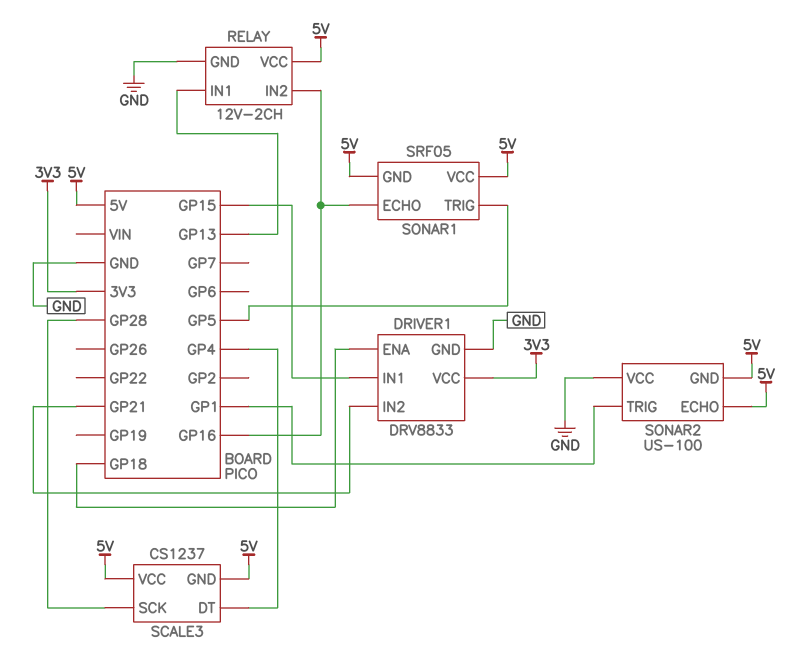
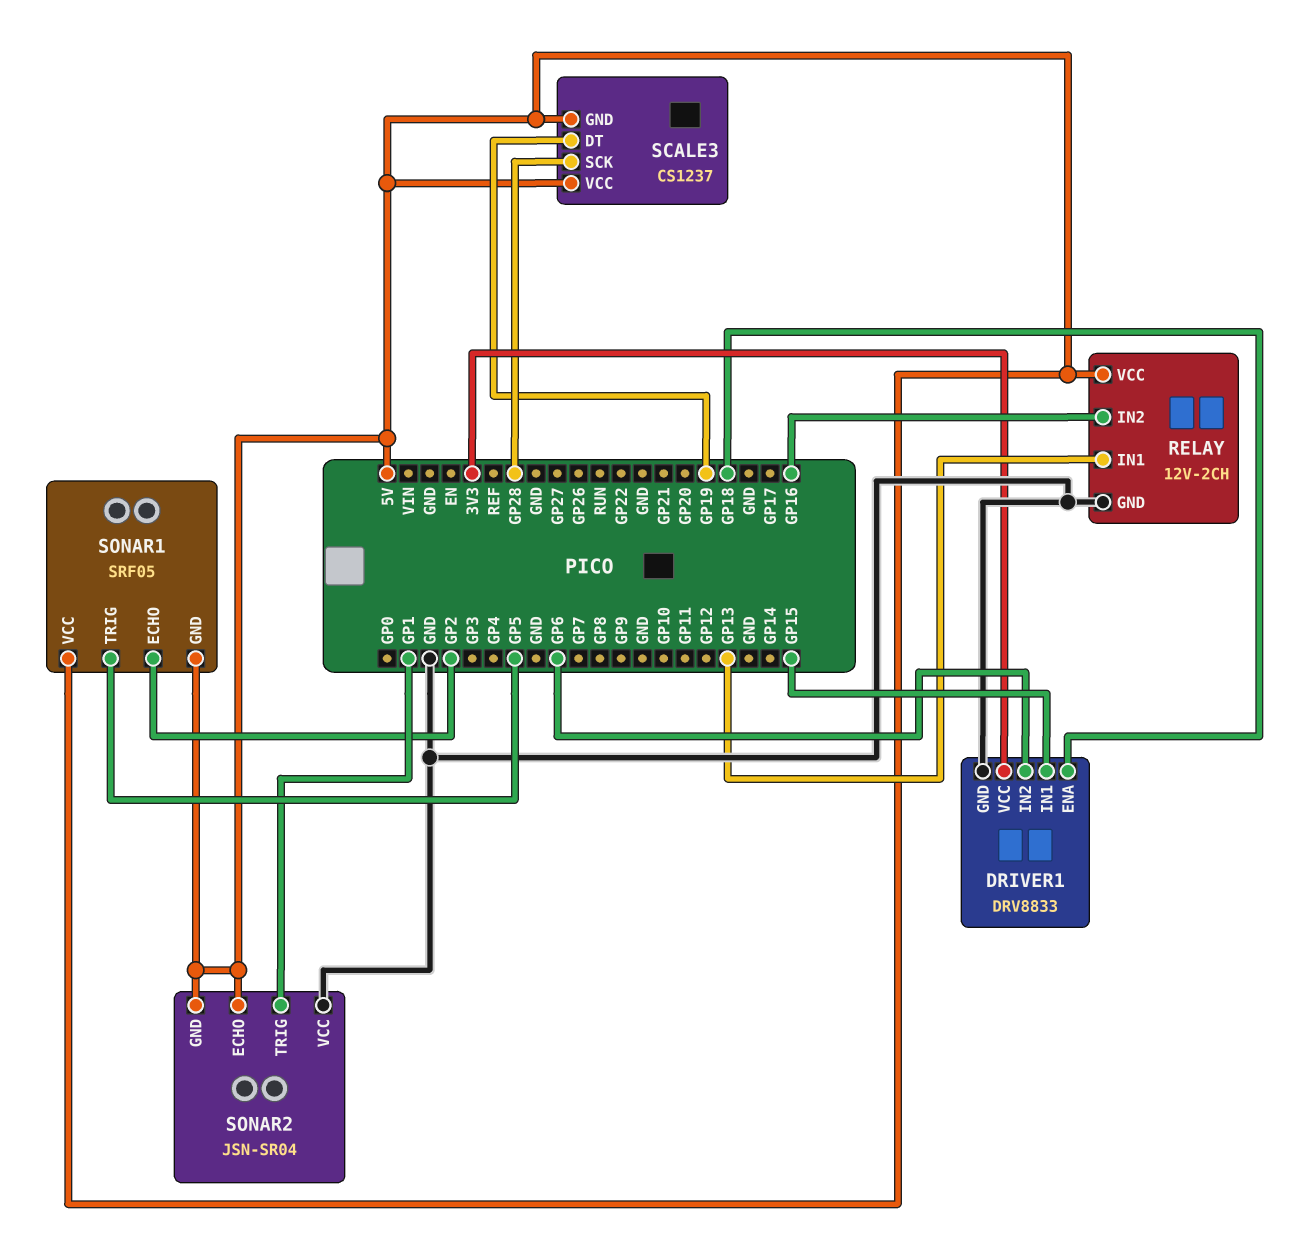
DRIVER1 pin IN2: GP21 -> GP6
SCALE3 pin DT: GP4 -> GP19
SONAR1 pin ECHO: GP16 -> GP2
SONAR2: US-100 -> JSN-SR04

